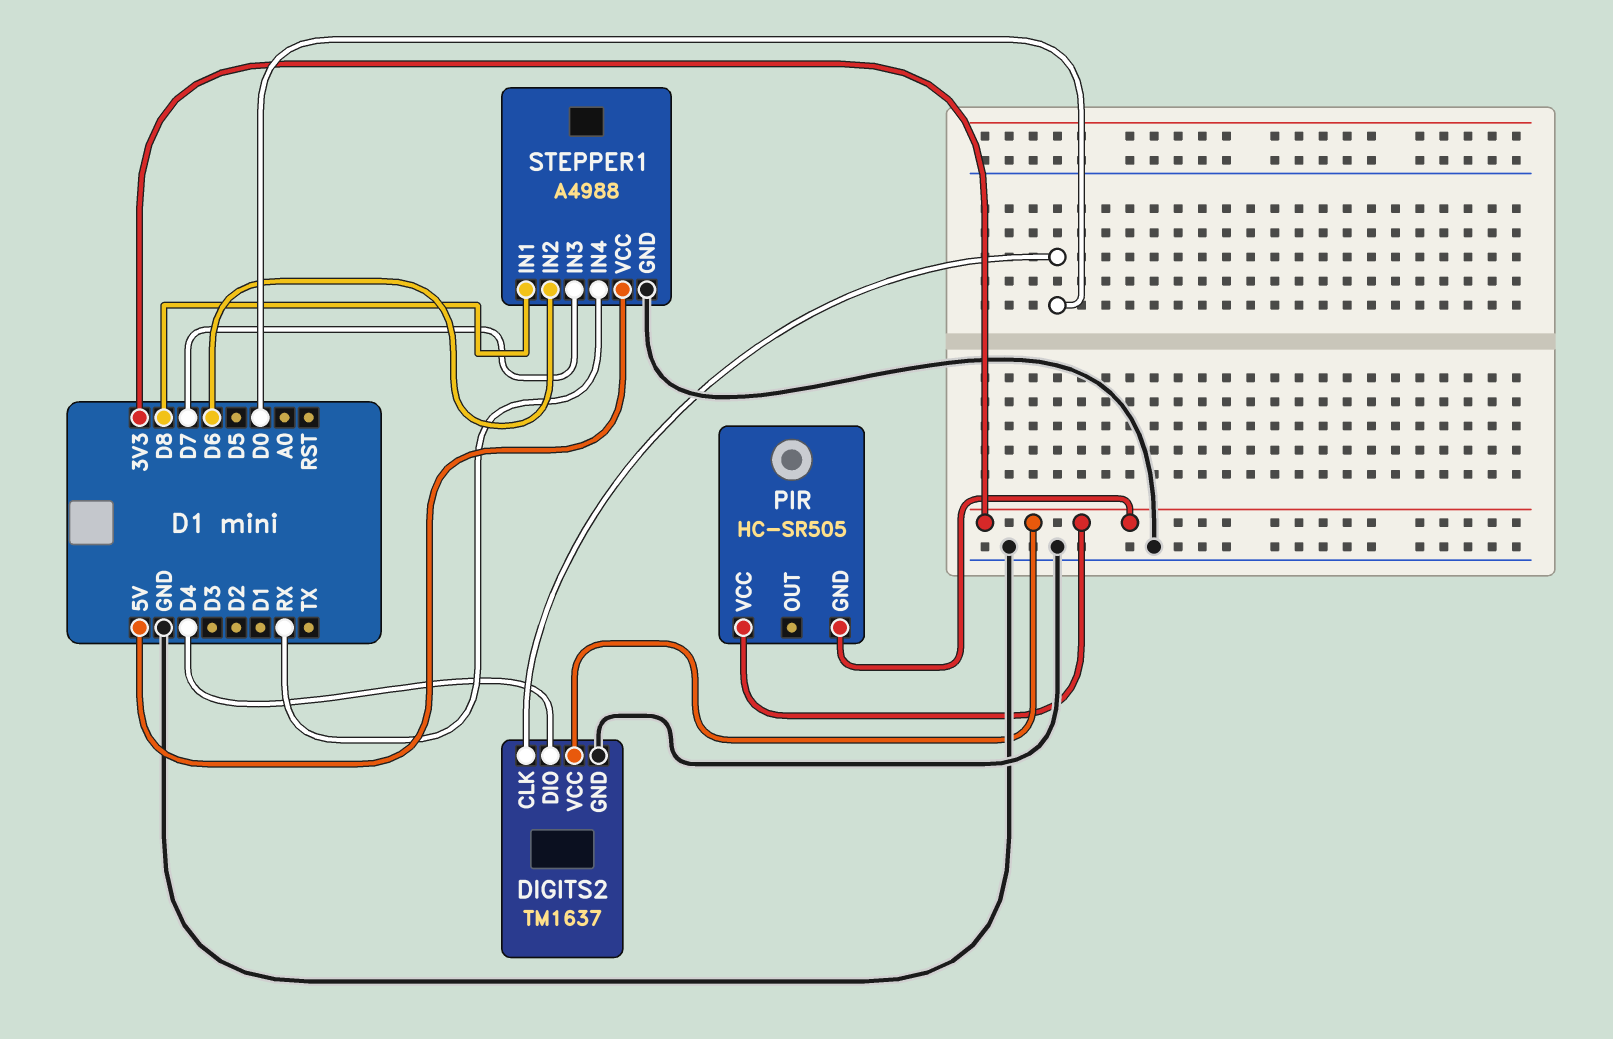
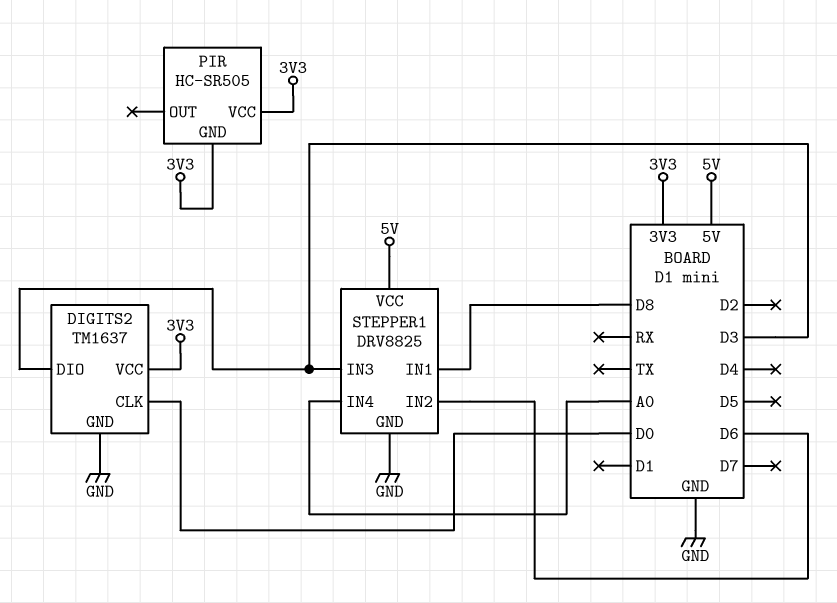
DIGITS2 pin DIO: D4 -> D3
STEPPER1: A4988 -> DRV8825
STEPPER1 pin IN3: D7 -> D3
STEPPER1 pin IN4: RX -> A0

